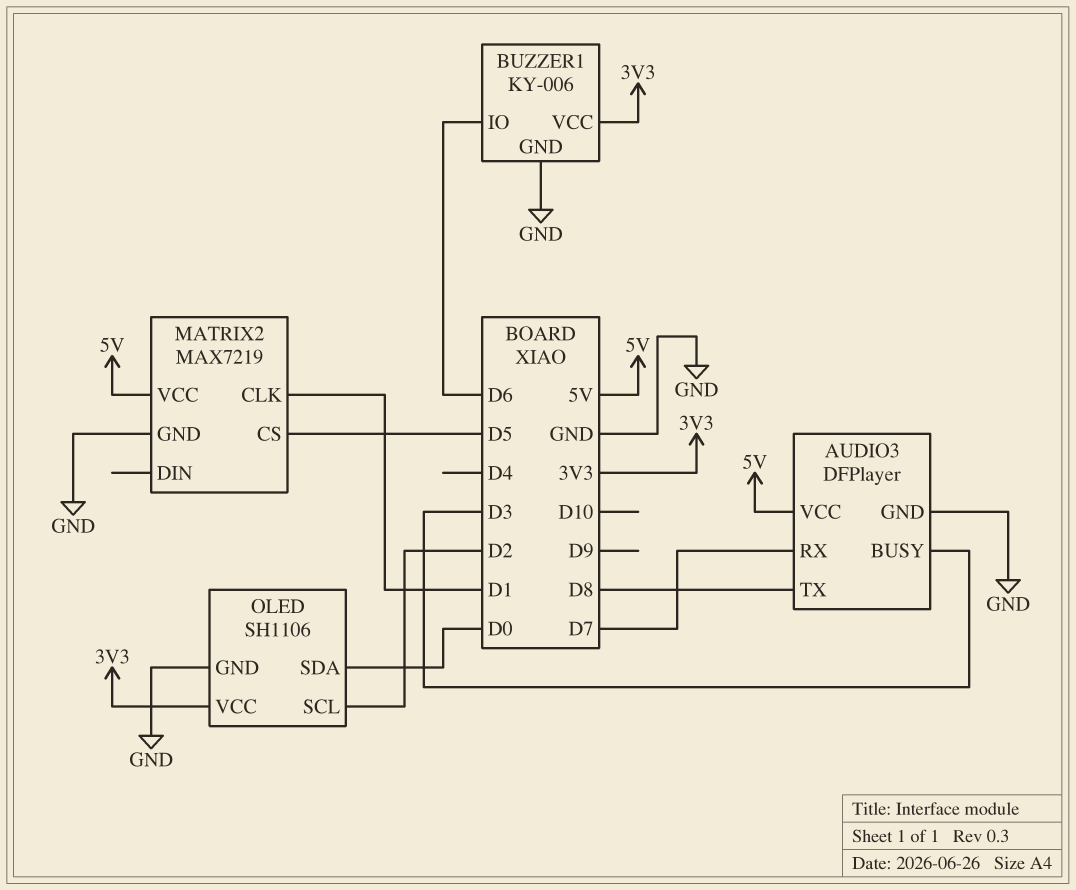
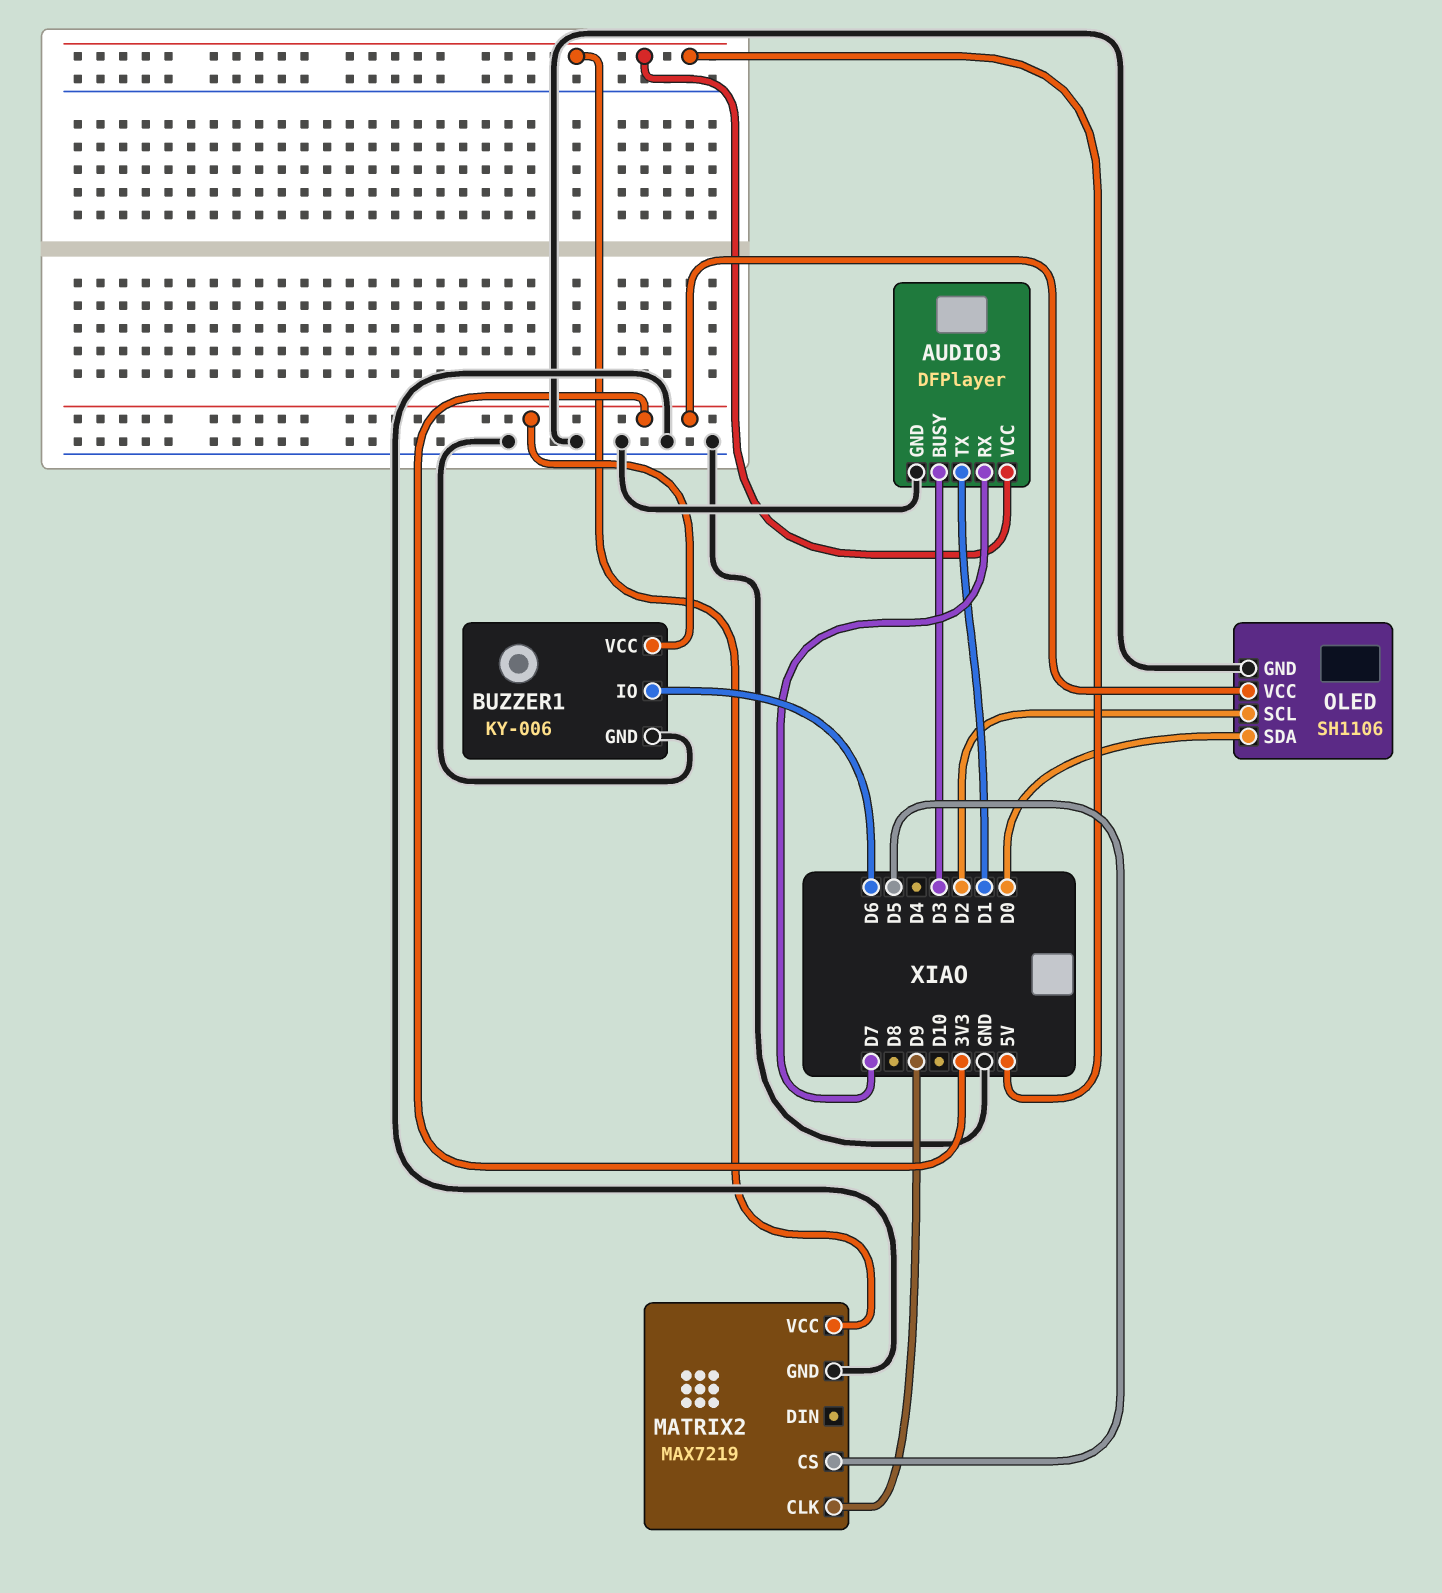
AUDIO3 pin TX: D8 -> D1
MATRIX2 pin CLK: D1 -> D9

